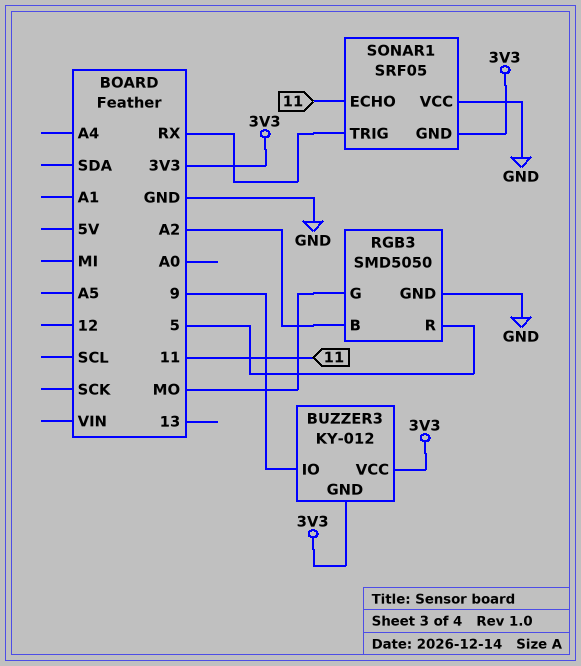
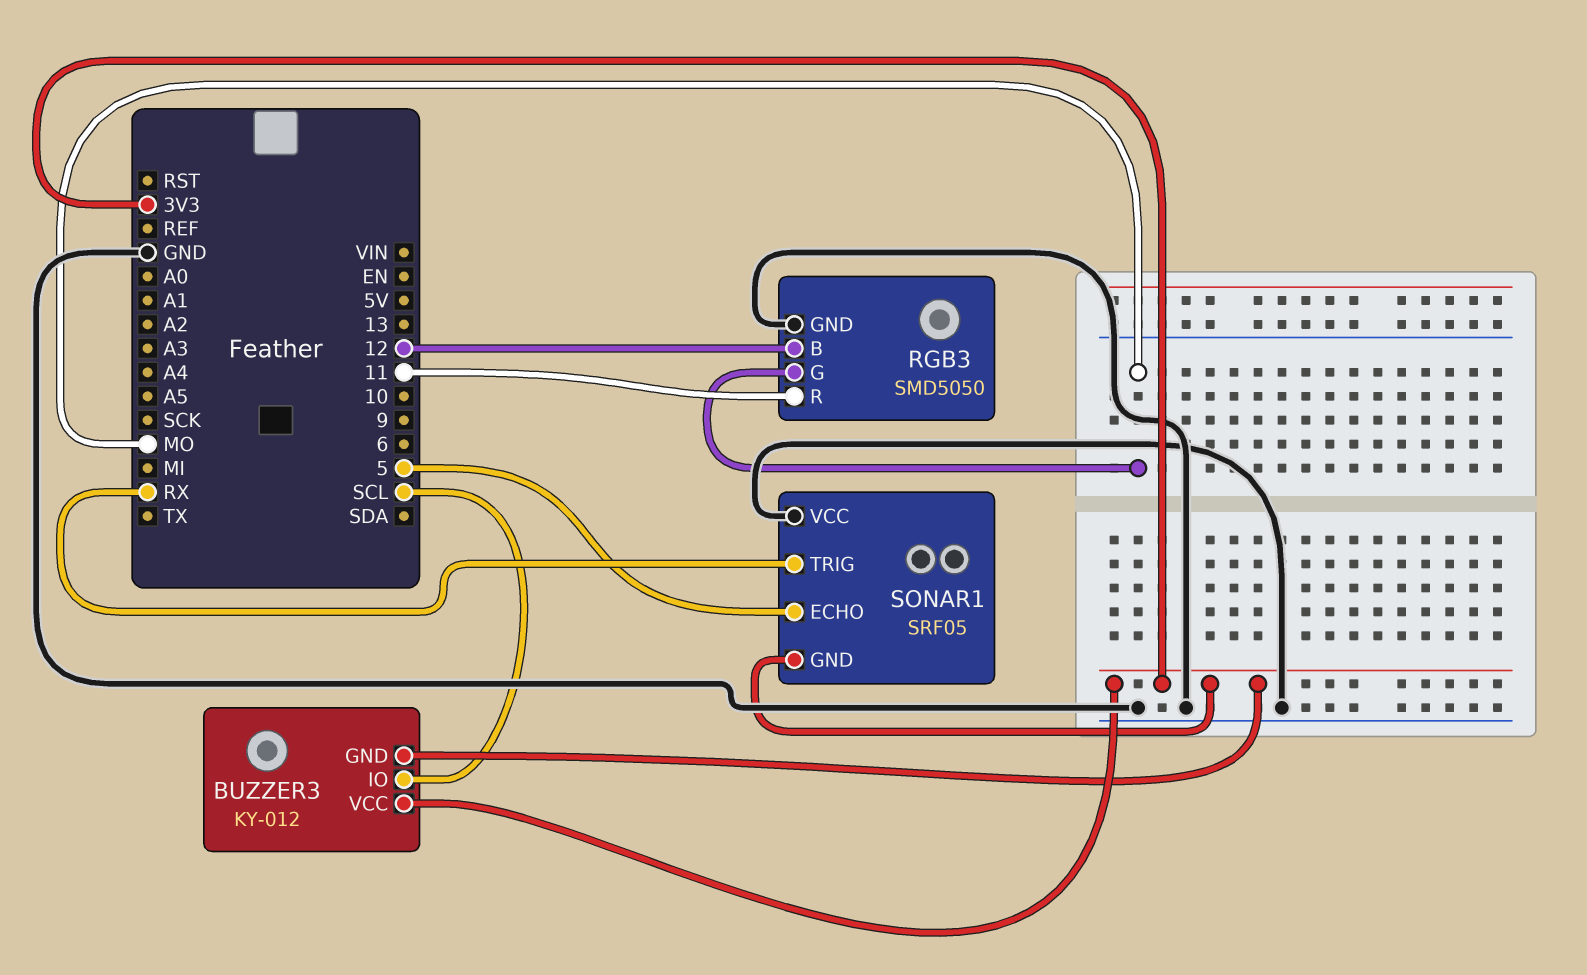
BUZZER3 pin IO: 9 -> SCL
RGB3 pin B: A2 -> 12
RGB3 pin R: 5 -> 11
SONAR1 pin ECHO: 11 -> 5

